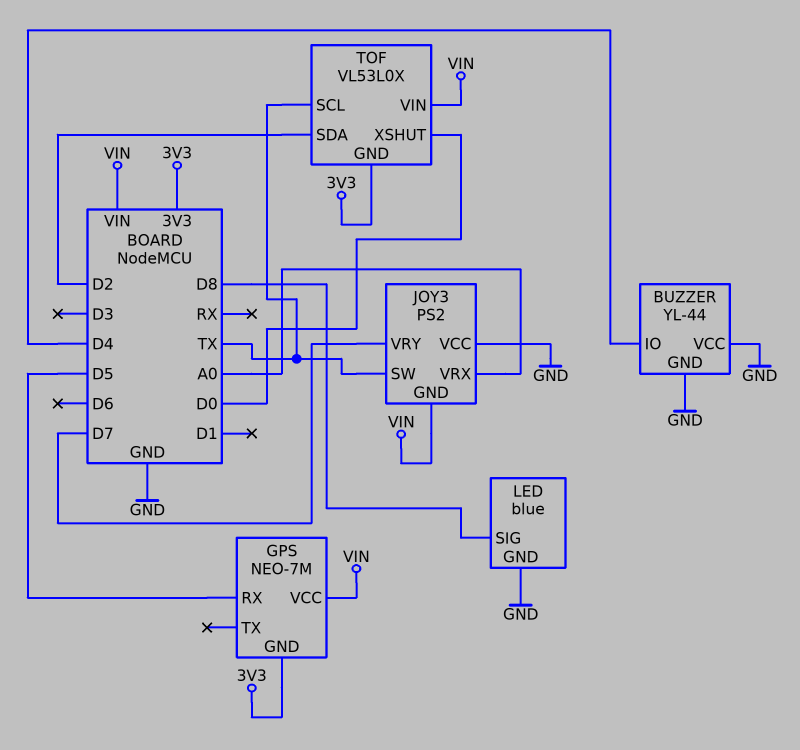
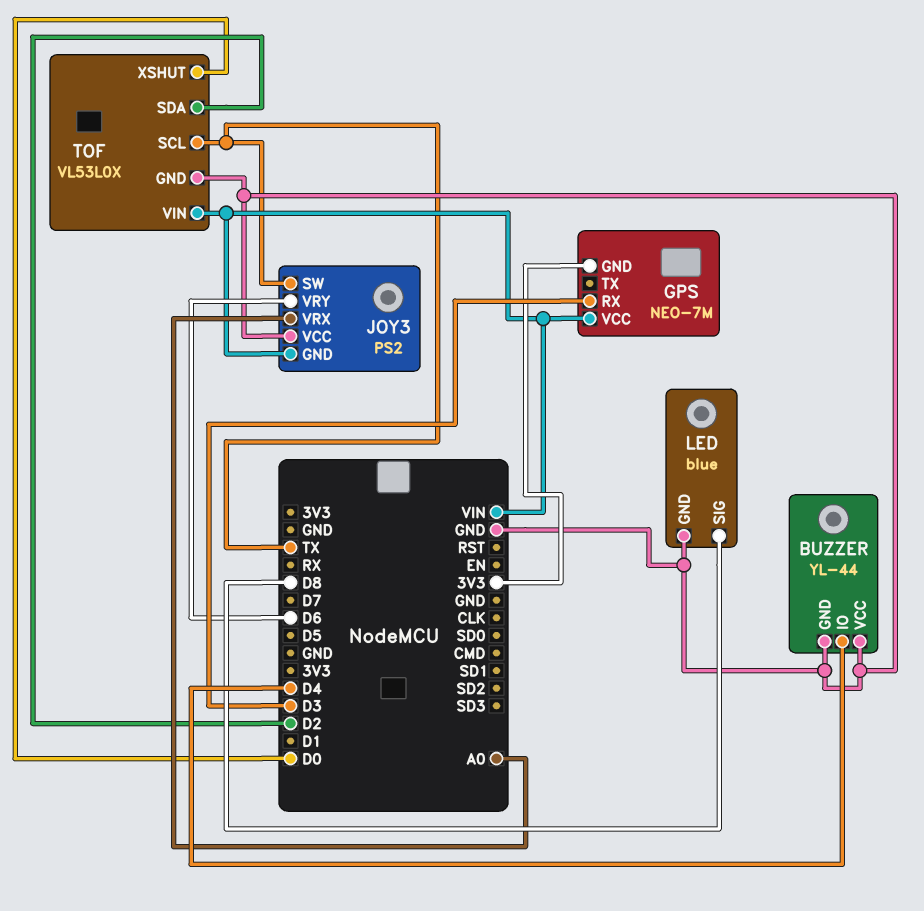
GPS pin RX: D5 -> D3
JOY3 pin VRY: D7 -> D6
TOF pin GND: 3V3 -> GND

